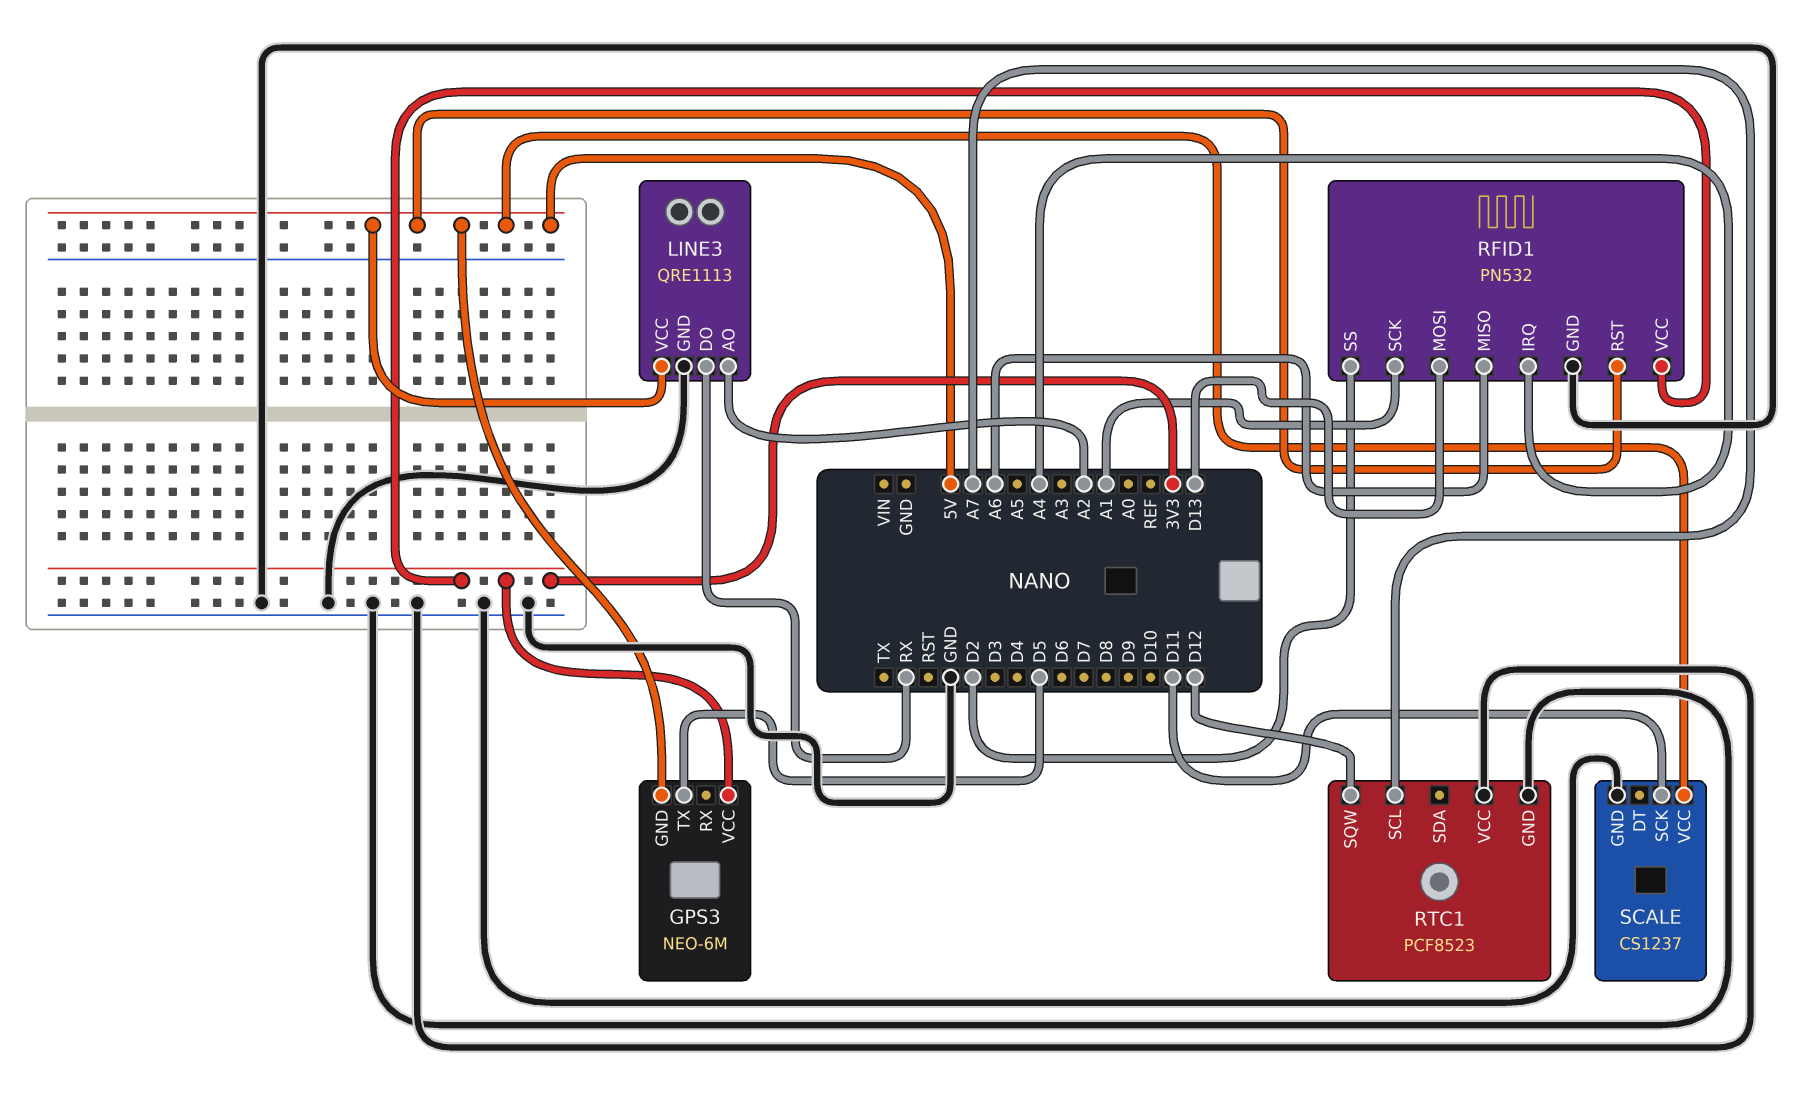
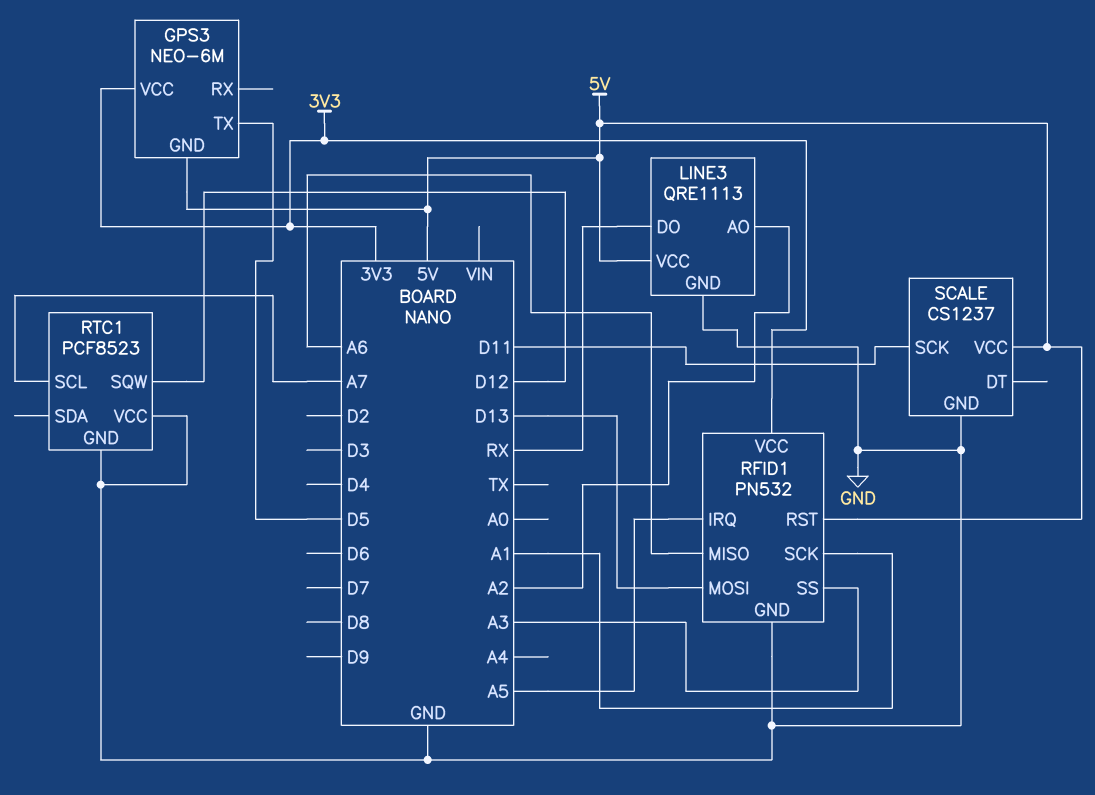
RFID1 pin IRQ: A4 -> A5
RFID1 pin SS: D2 -> A3

